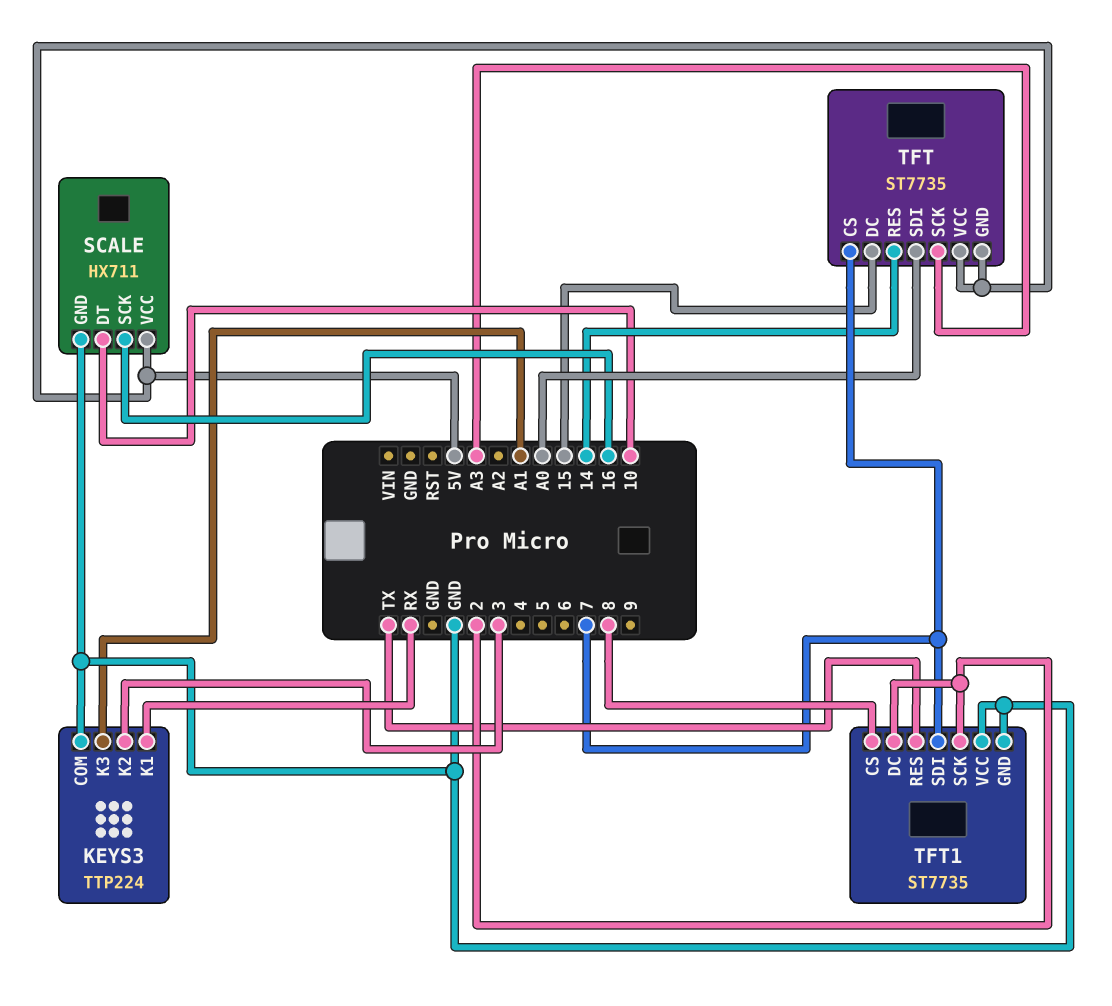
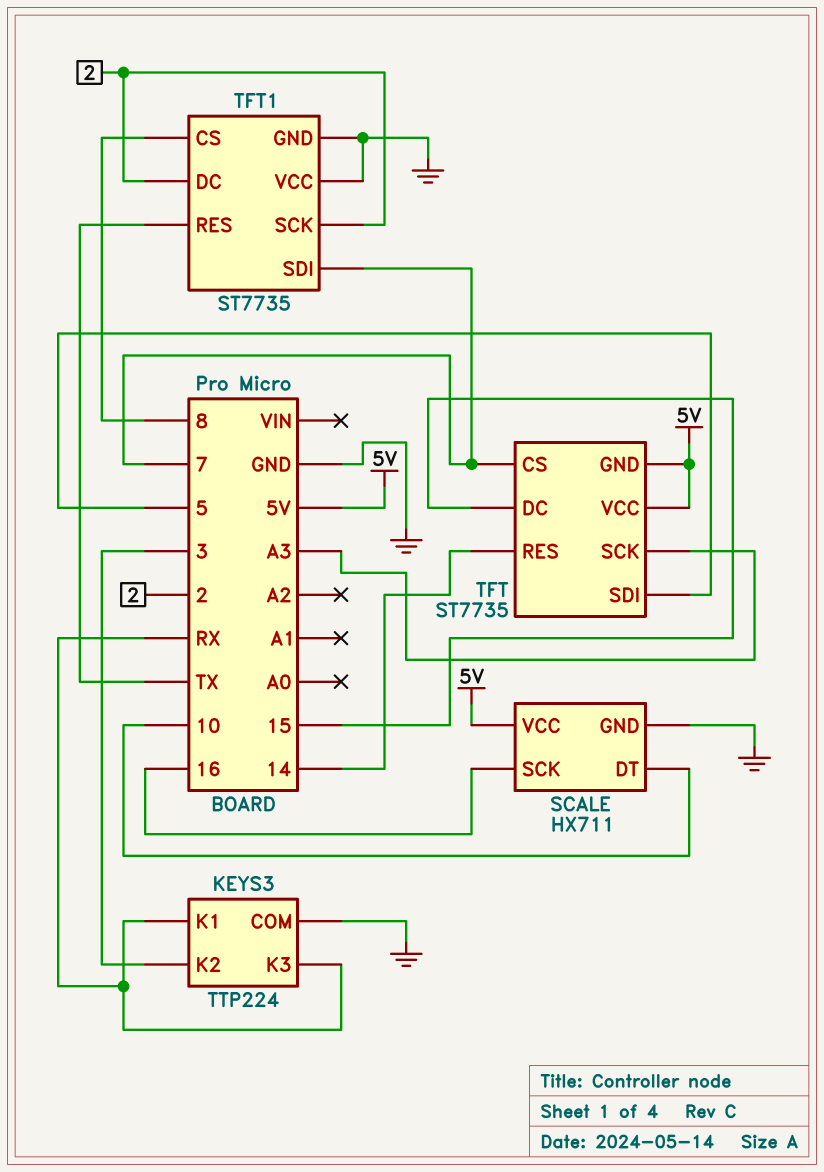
KEYS3 pin K3: A1 -> RX
TFT pin SDI: A0 -> 5

